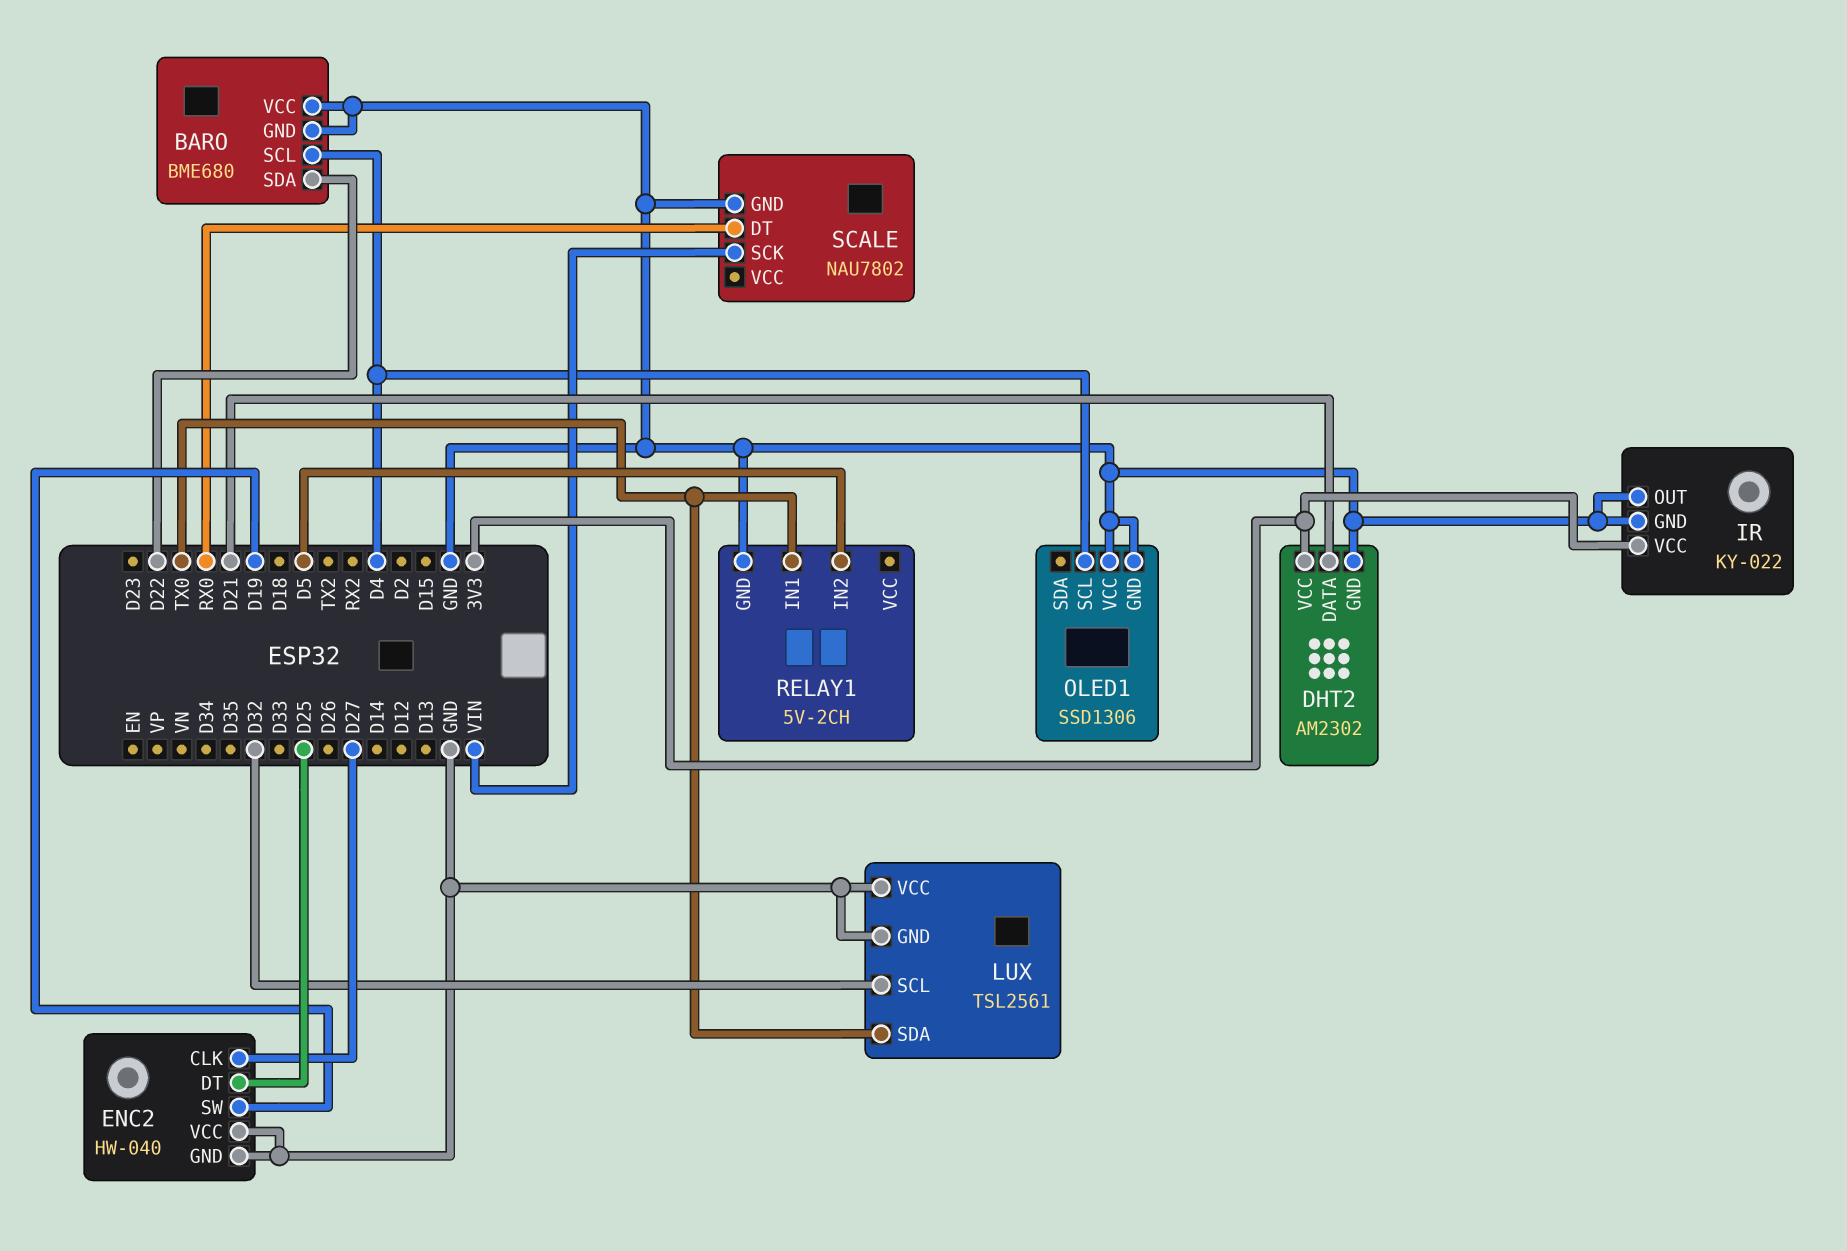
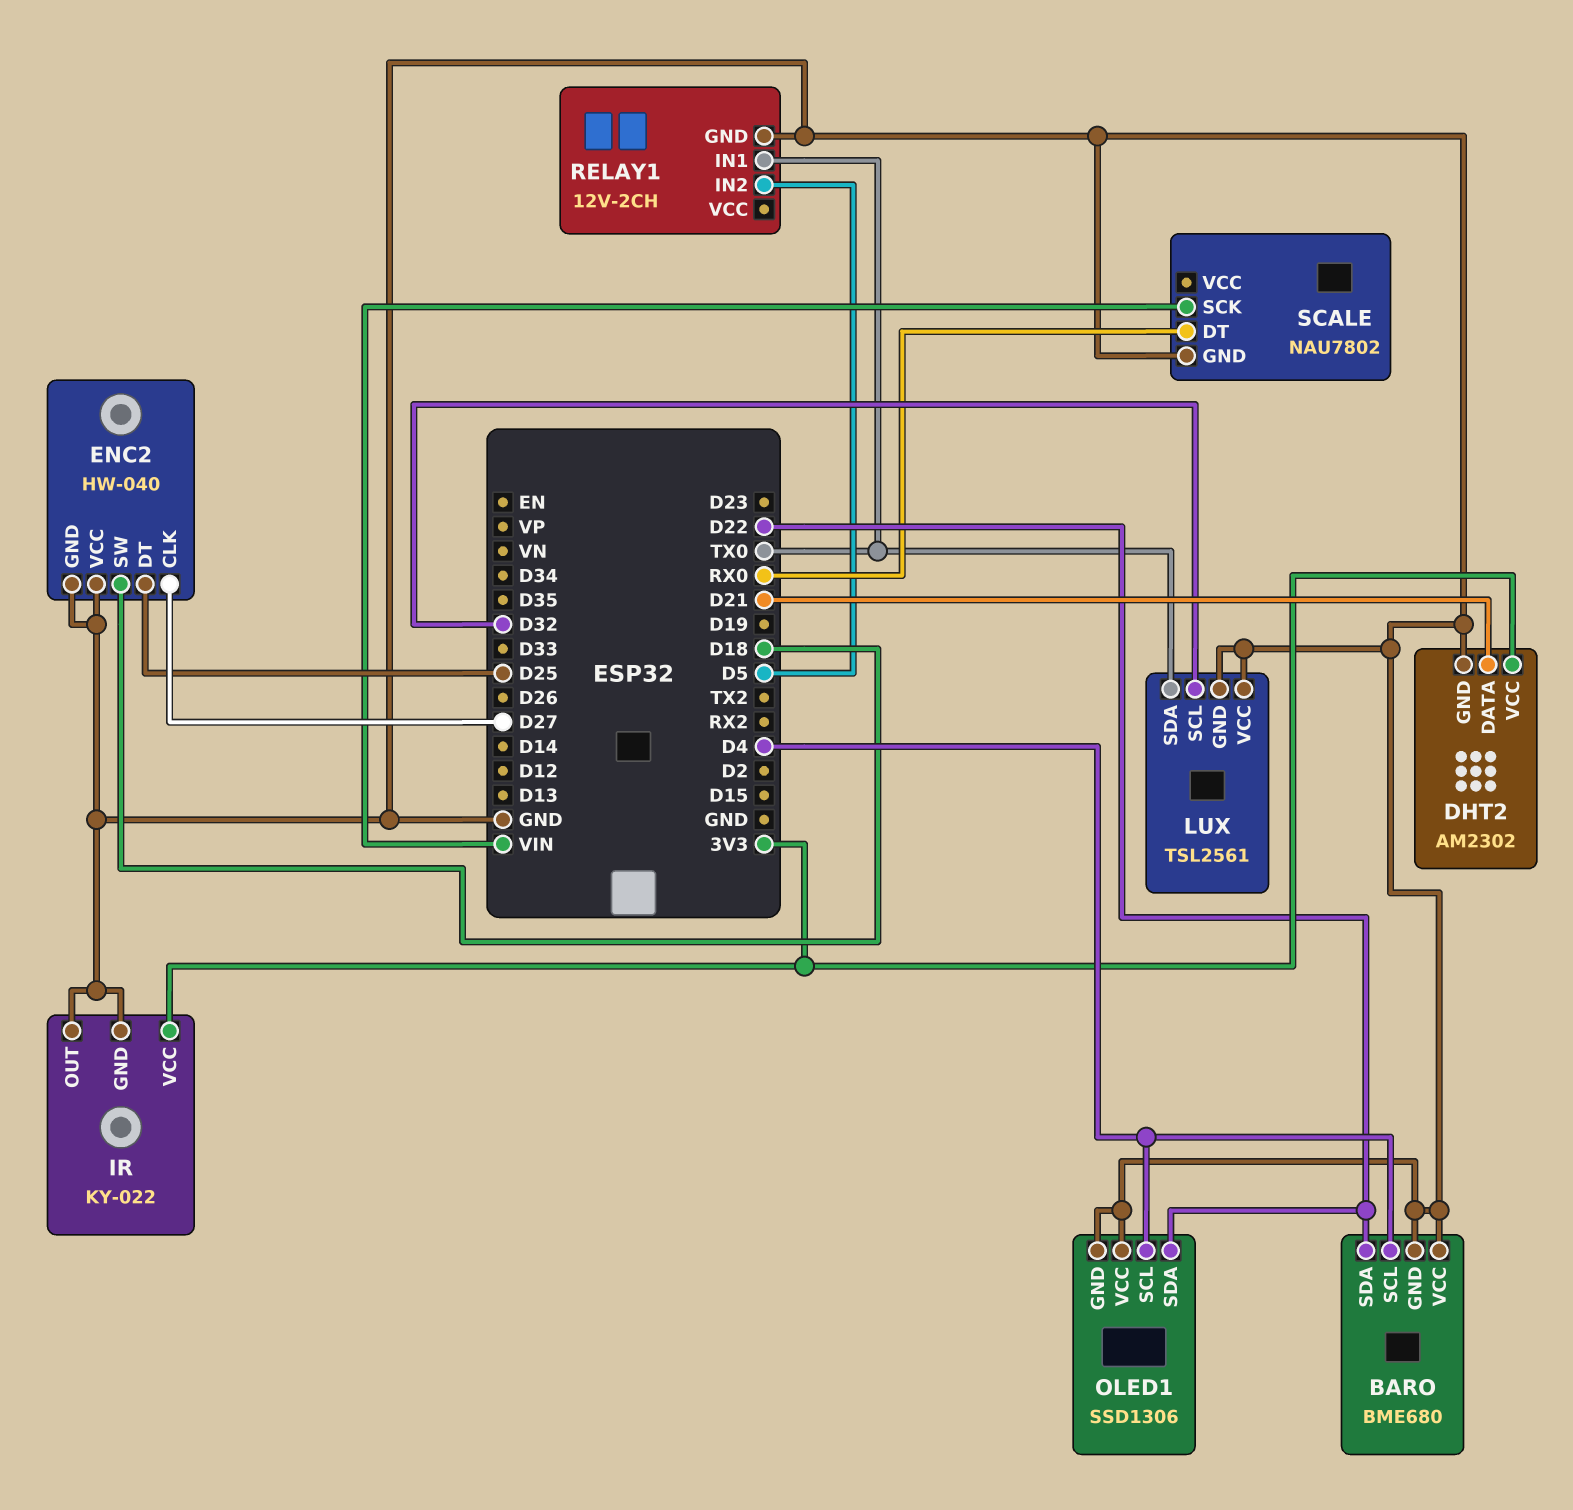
ENC2 pin SW: D19 -> D18
OLED1 pin SDA: none -> D22
RELAY1: 5V-2CH -> 12V-2CH

